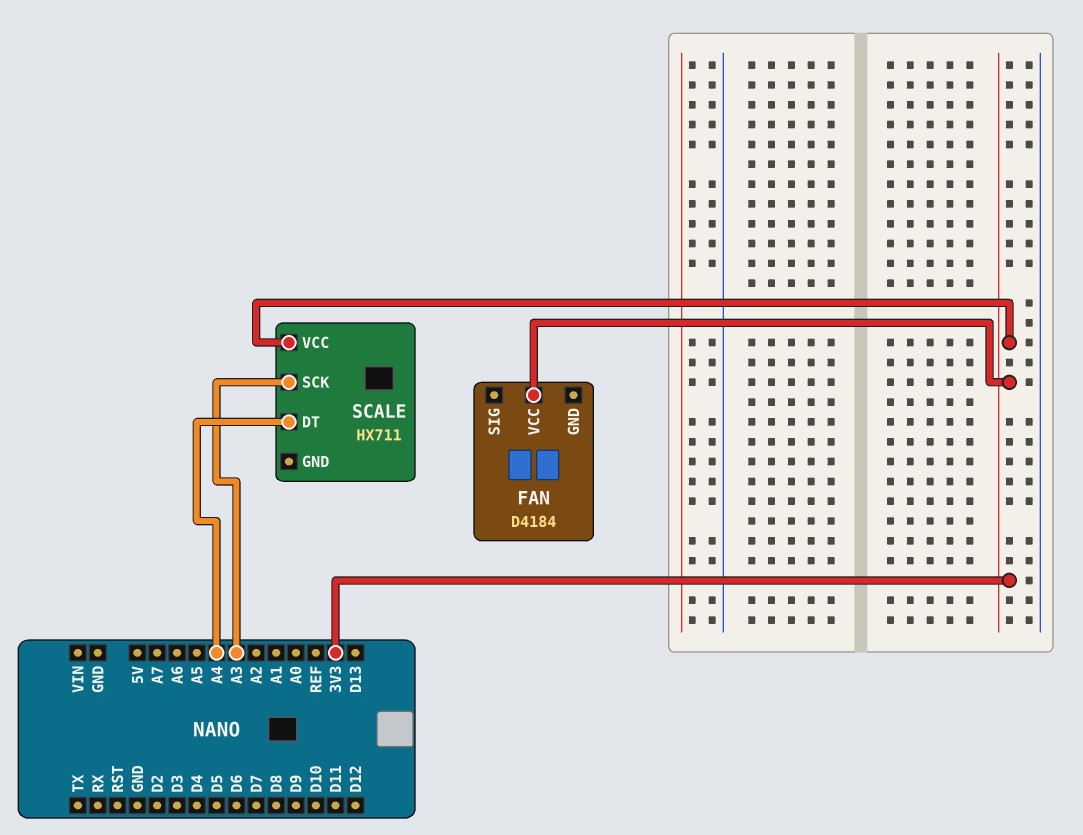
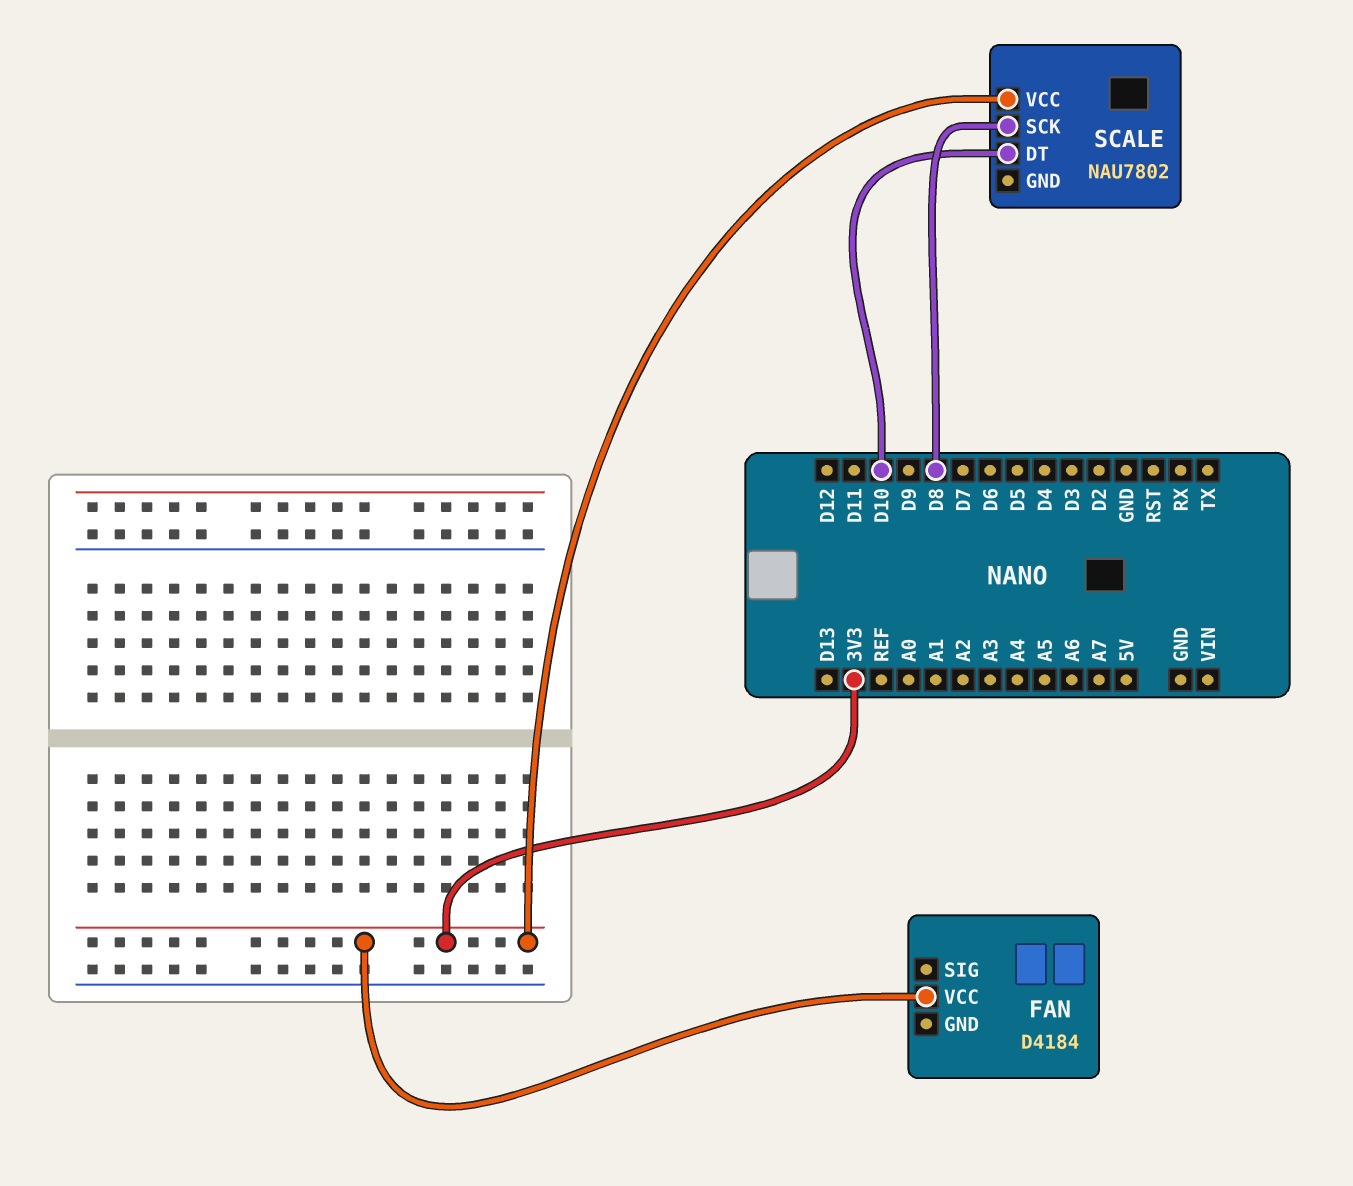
SCALE: HX711 -> NAU7802
SCALE pin DT: A4 -> D10
SCALE pin SCK: A3 -> D8

